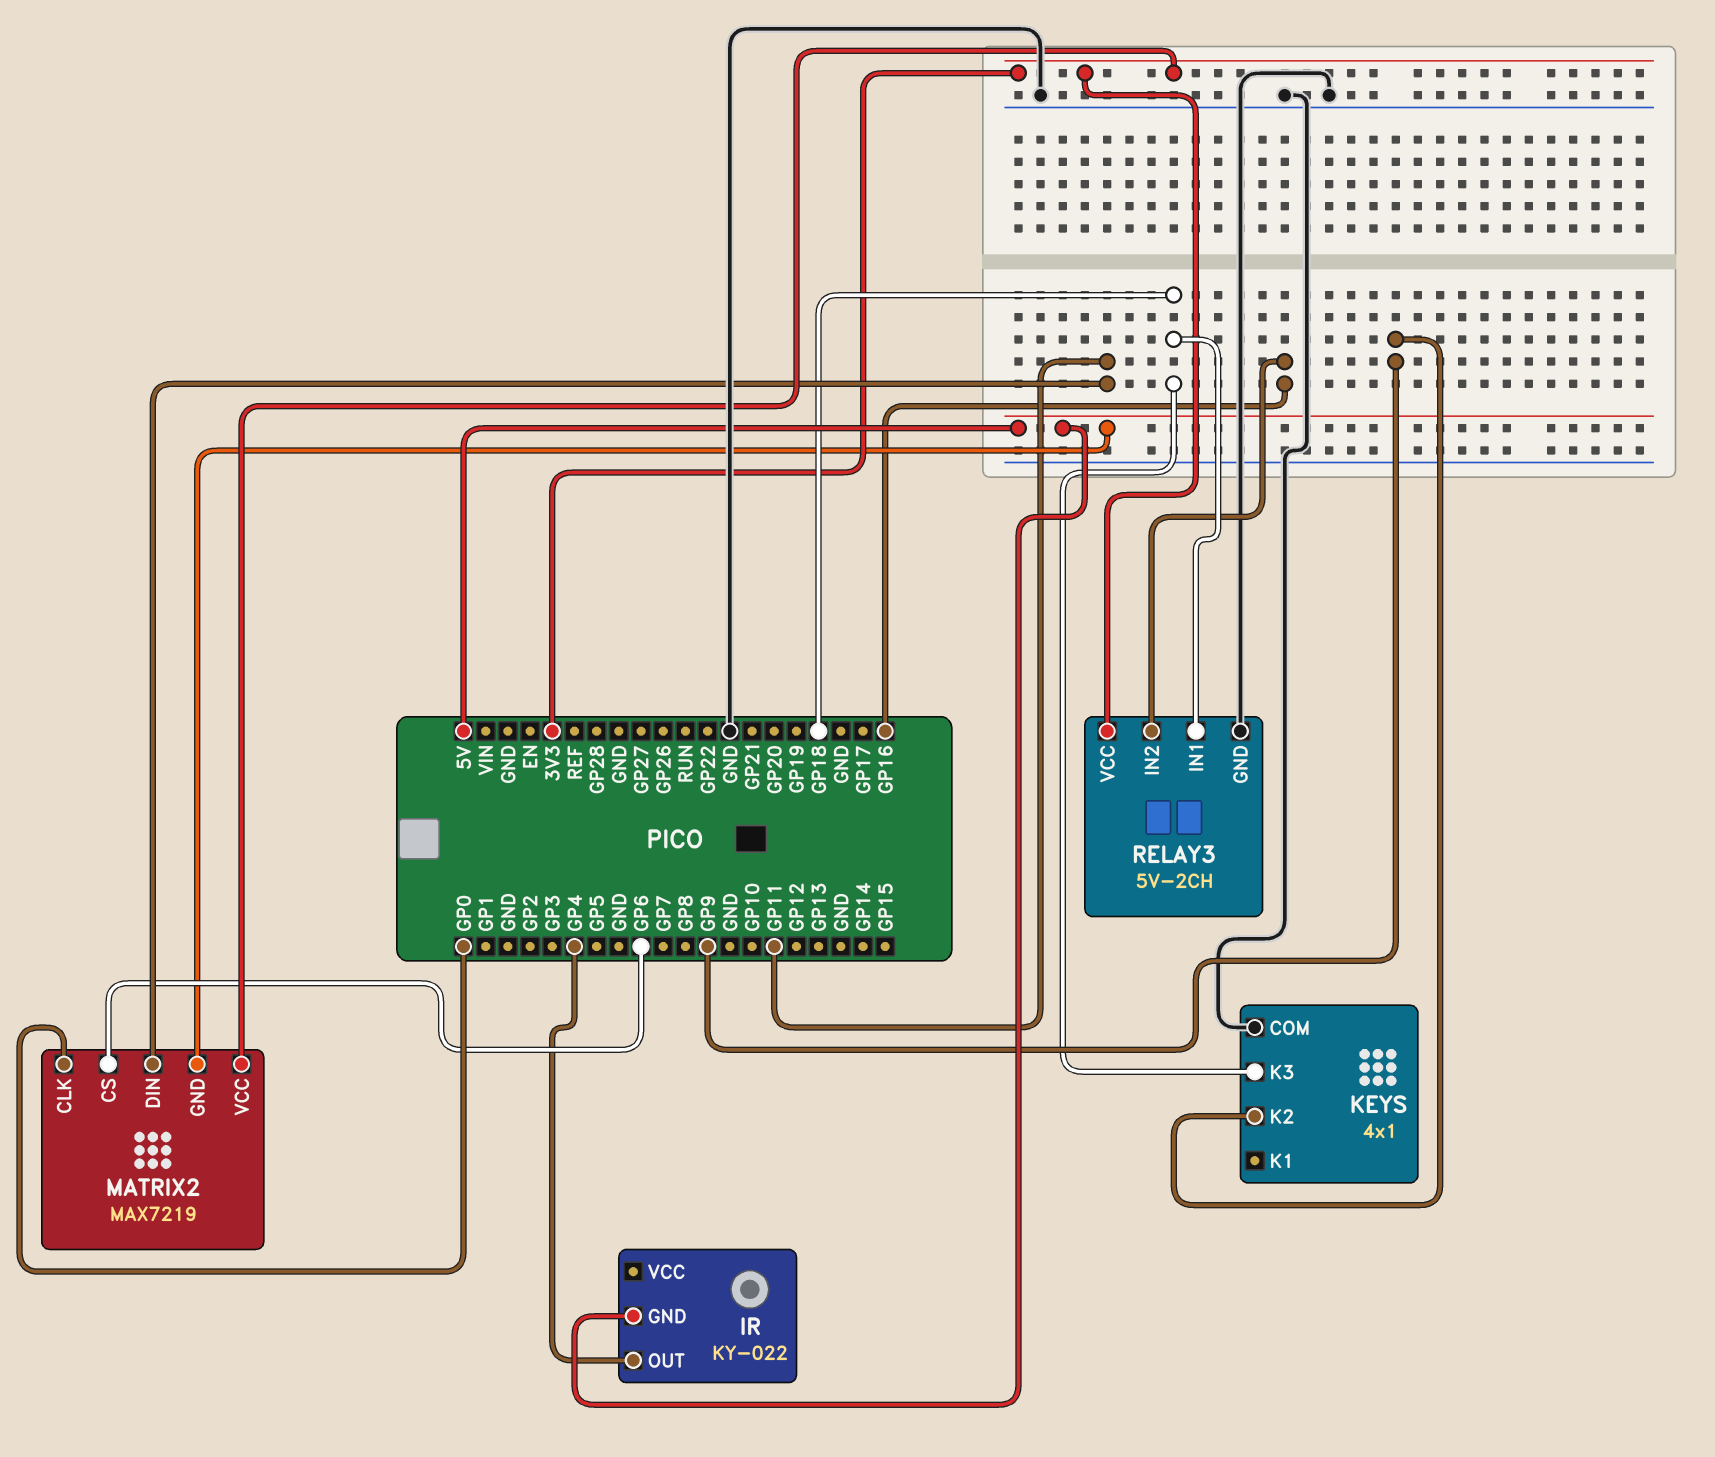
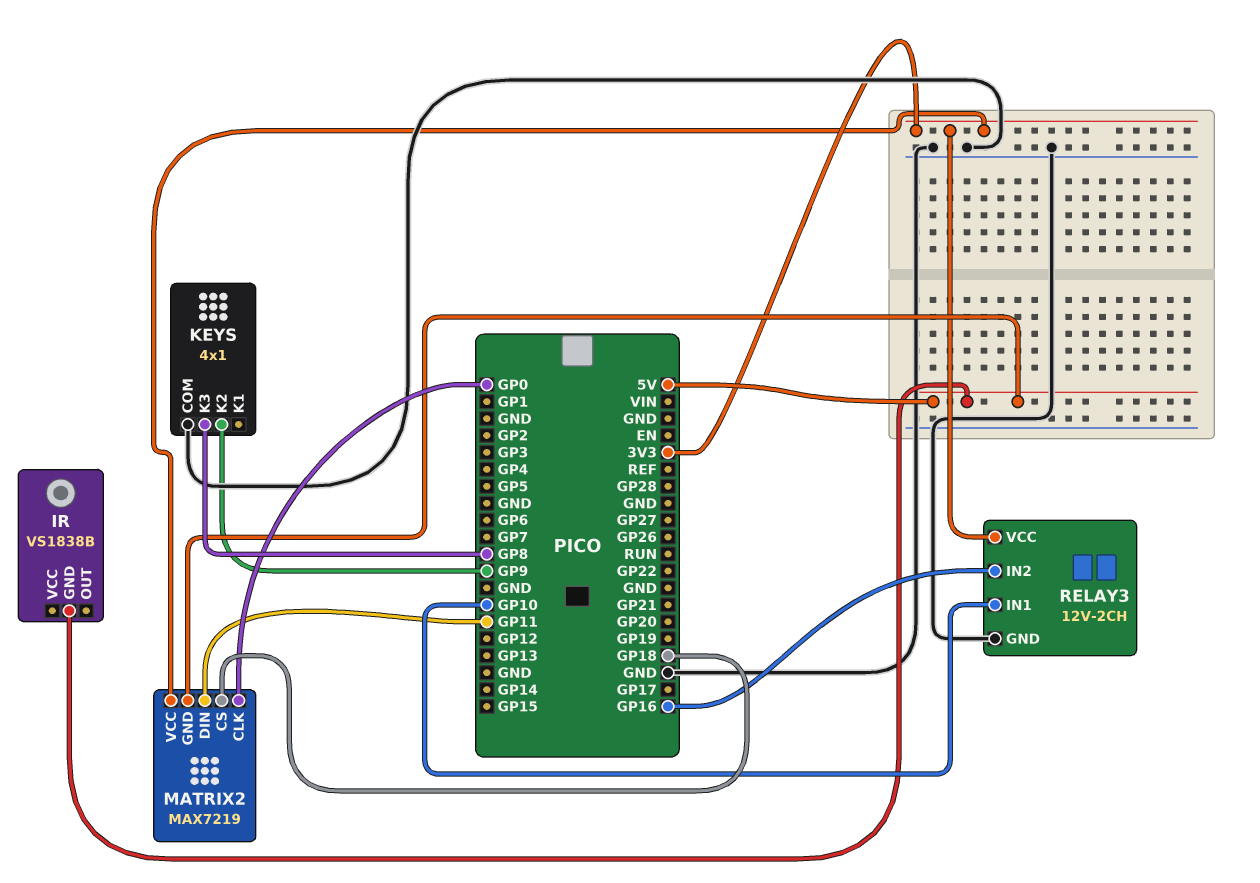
IR: KY-022 -> VS1838B
IR pin OUT: GP4 -> none
KEYS pin K3: GP18 -> GP8
MATRIX2 pin CS: GP6 -> GP18
RELAY3: 5V-2CH -> 12V-2CH
RELAY3 pin IN1: GP18 -> GP10

